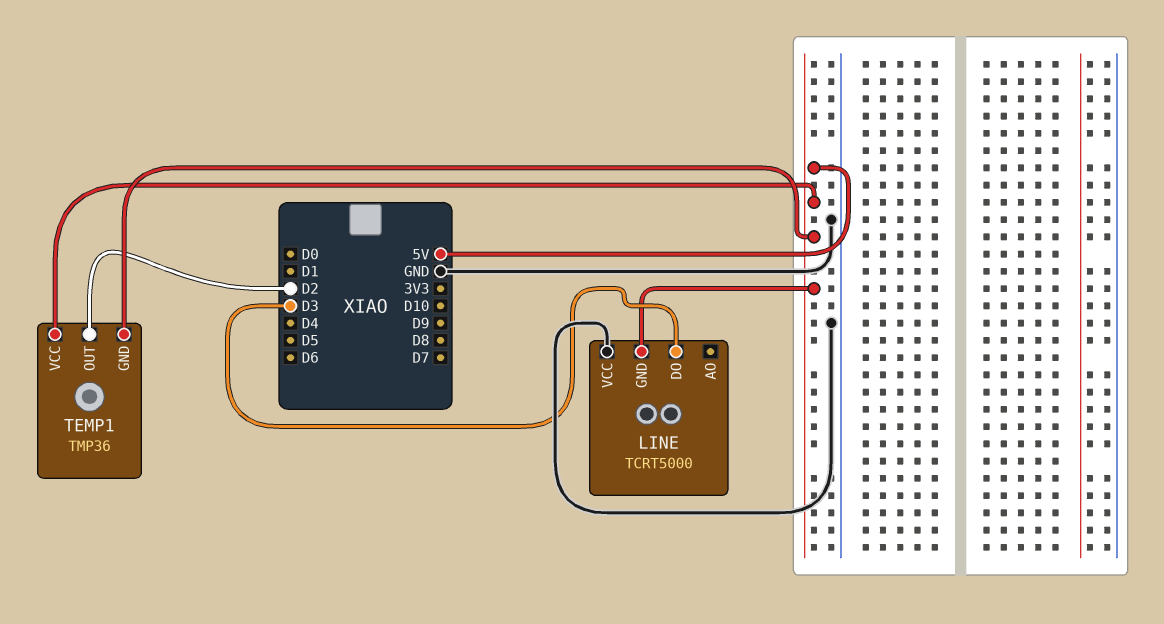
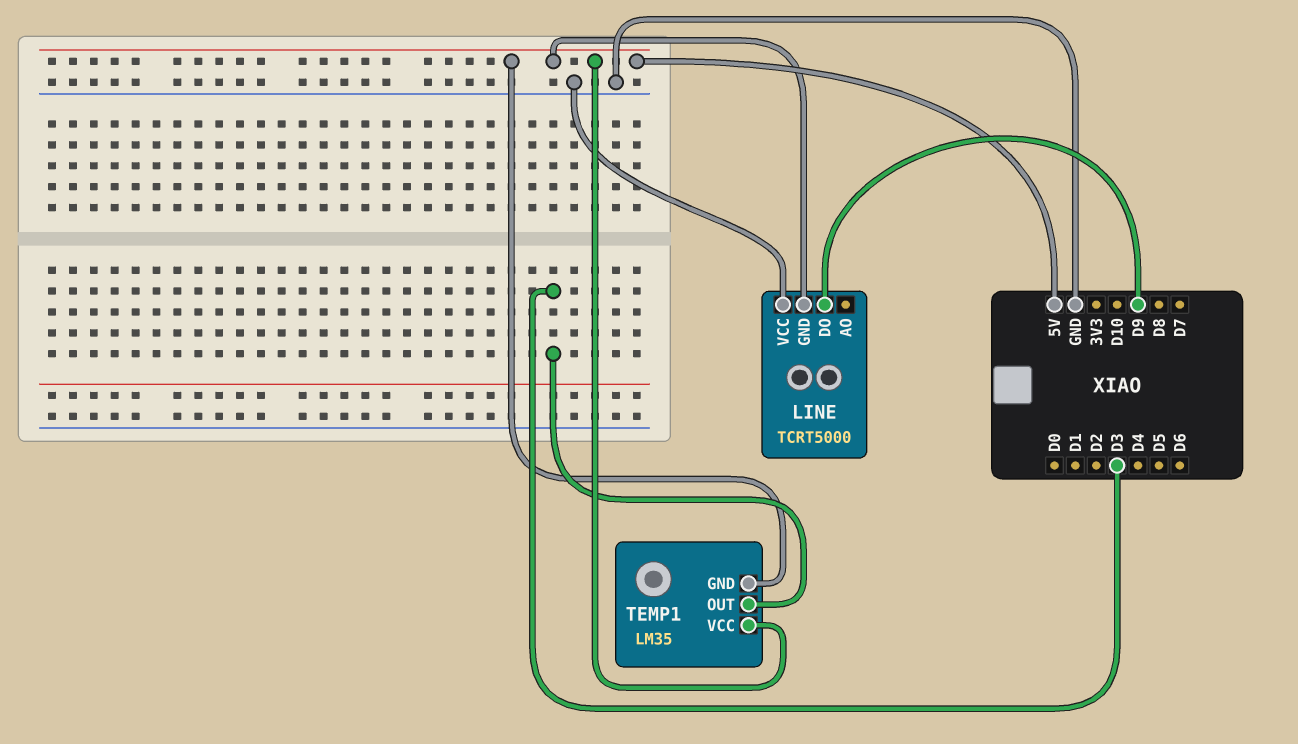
LINE pin DO: D3 -> D9
TEMP1: TMP36 -> LM35
TEMP1 pin OUT: D2 -> D3

